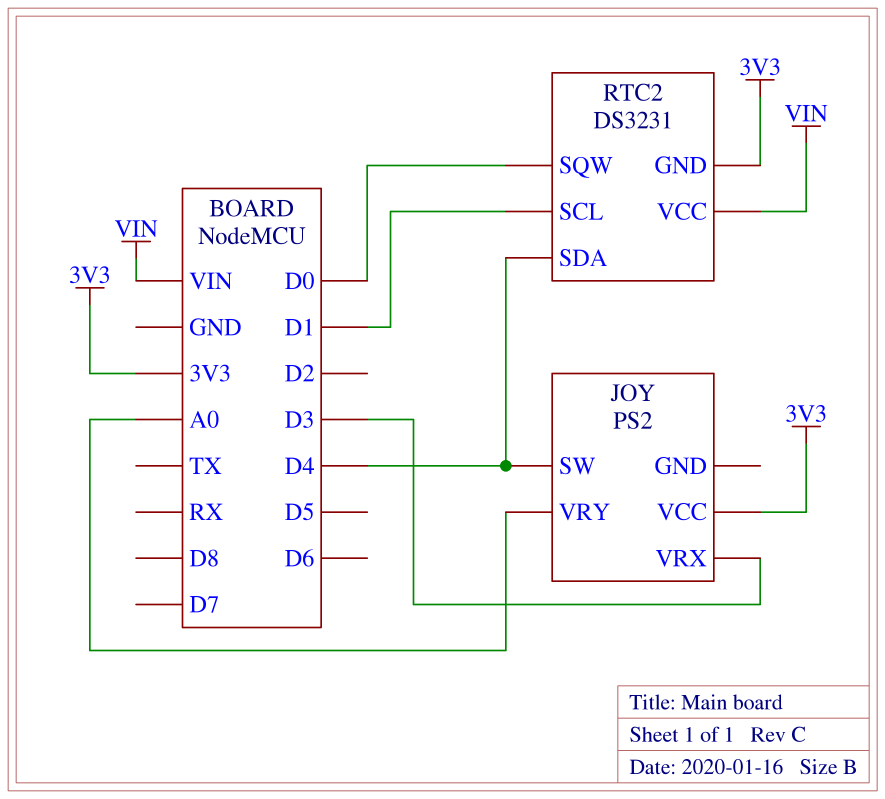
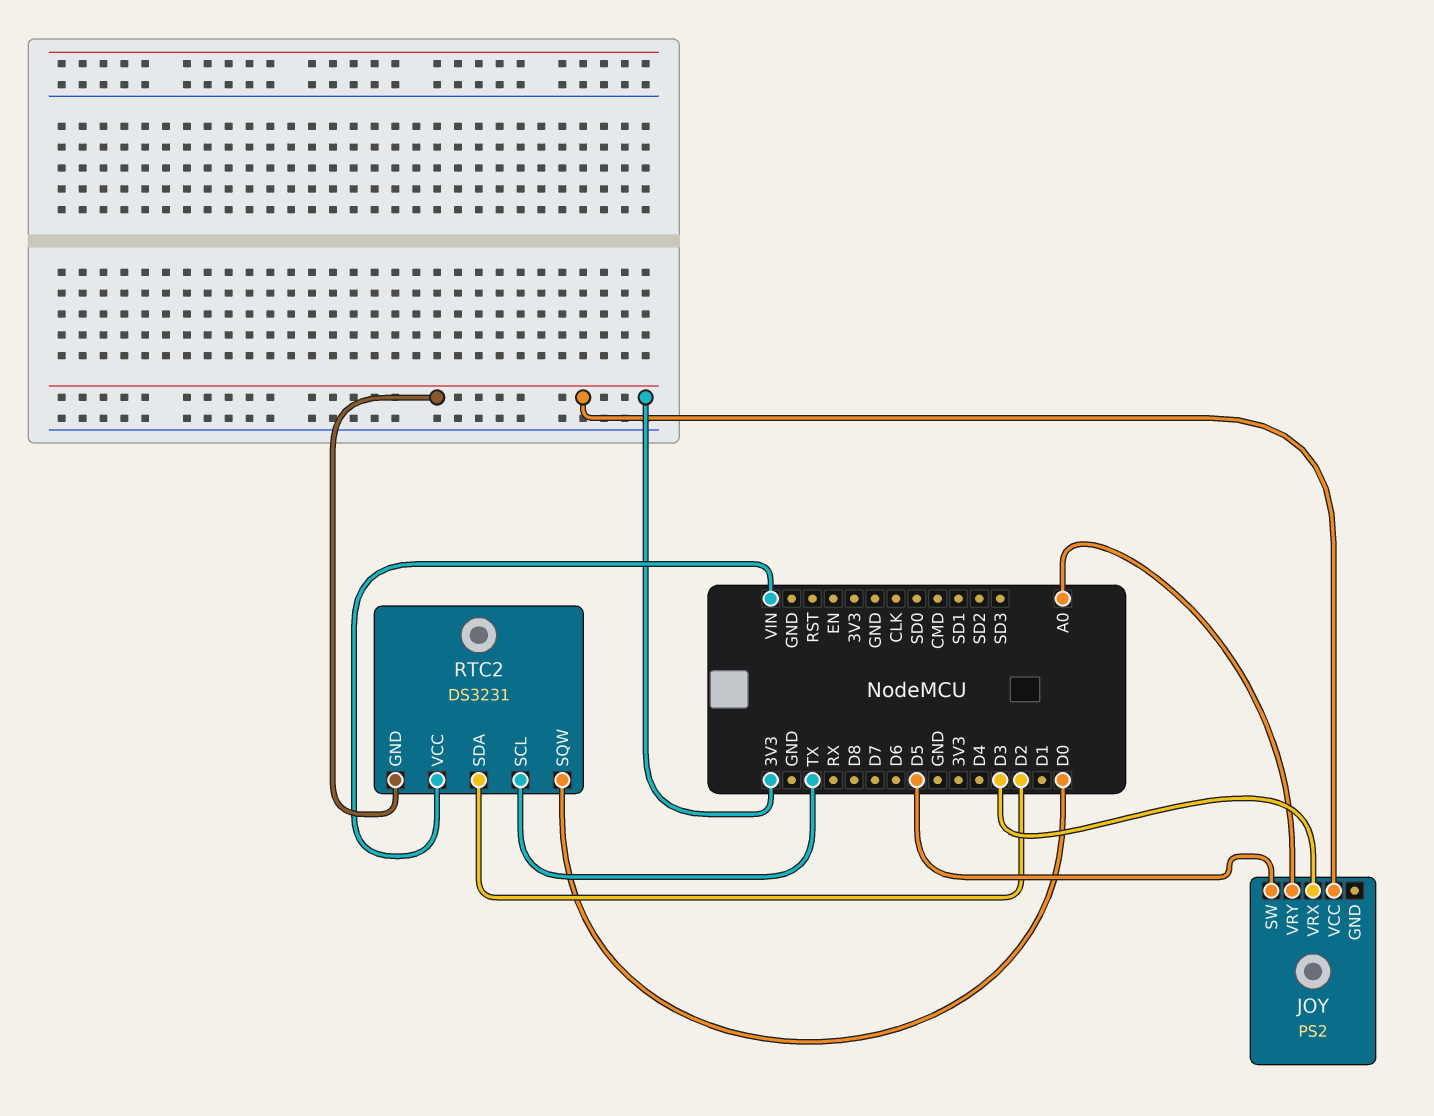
JOY pin SW: D4 -> D5
RTC2 pin SCL: D1 -> TX
RTC2 pin SDA: D4 -> D2

